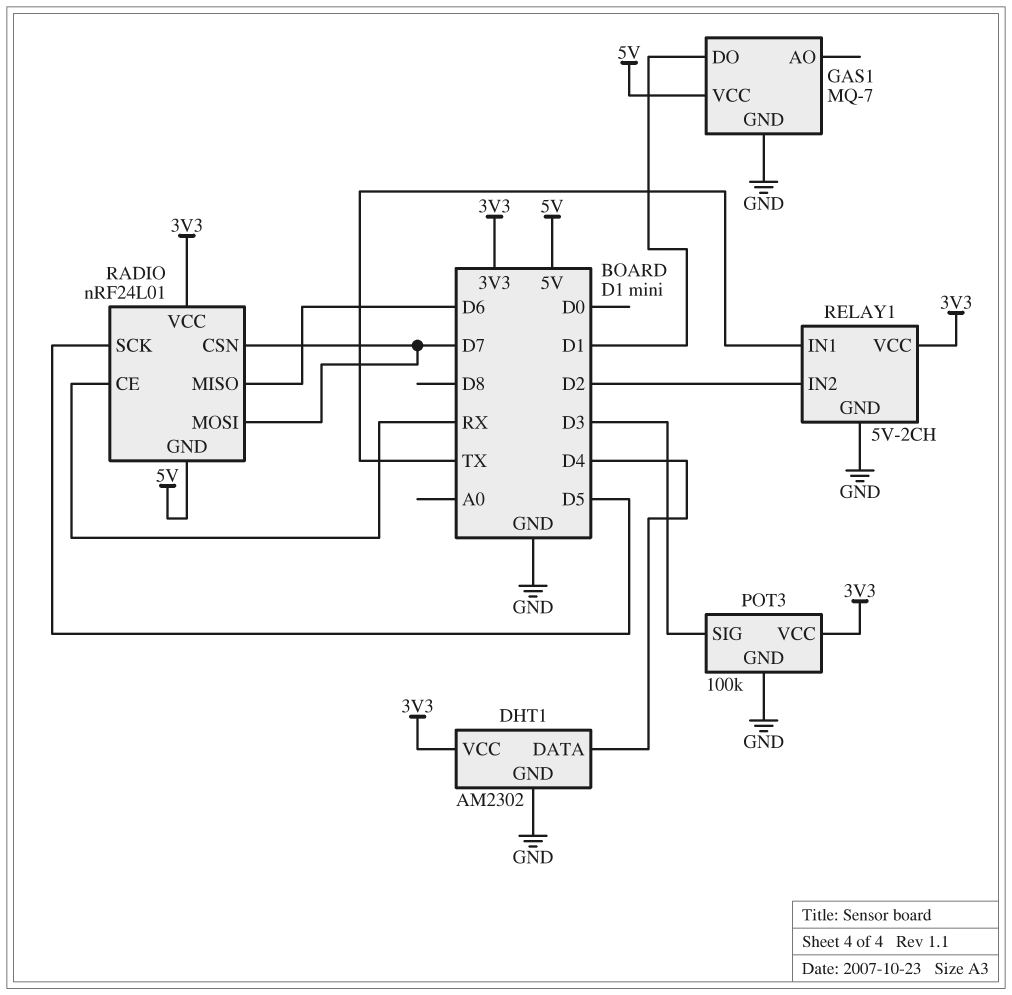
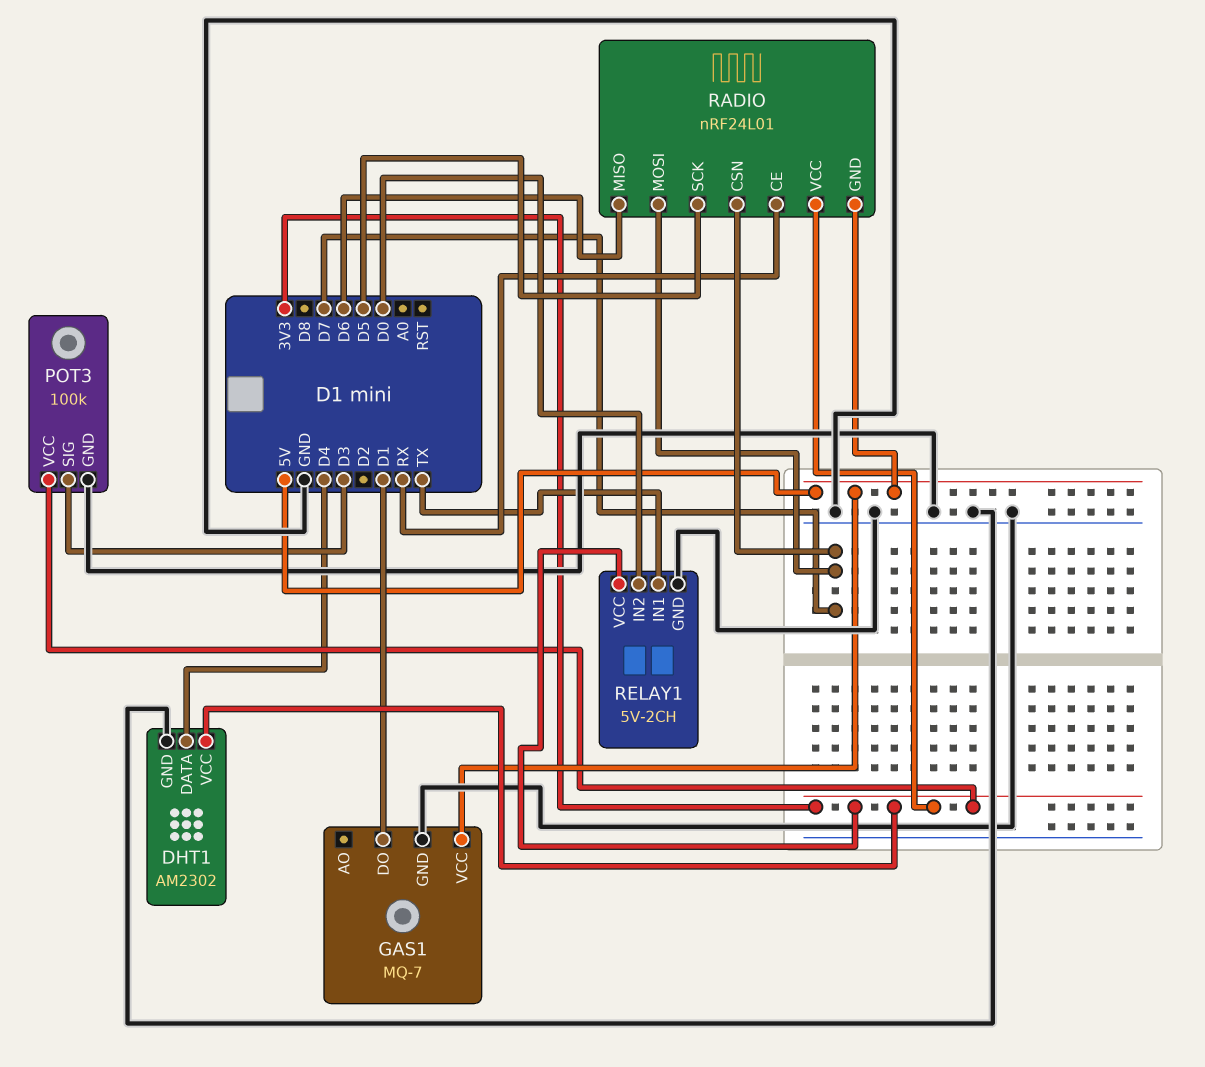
RELAY1 pin IN2: D2 -> D0

